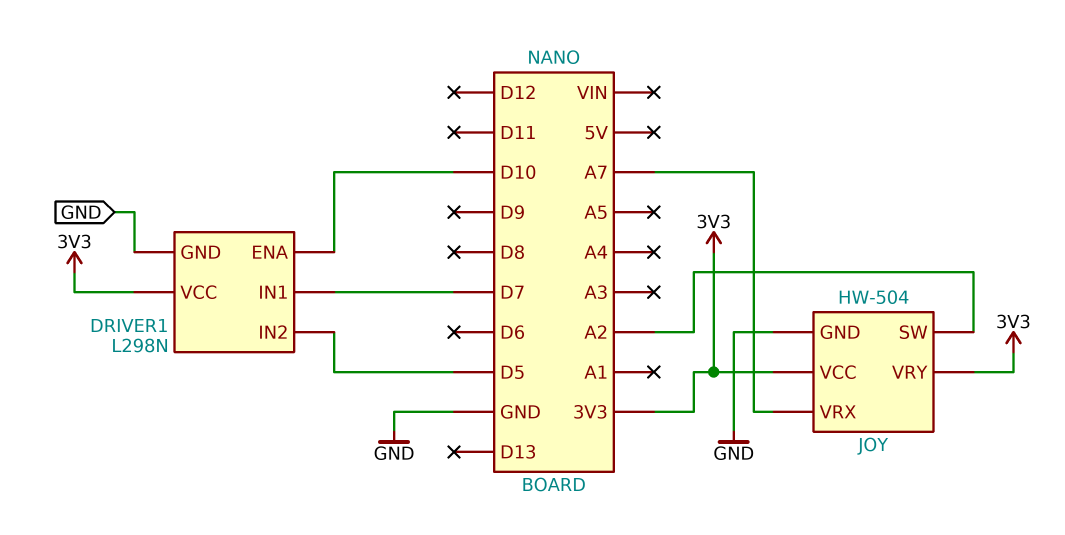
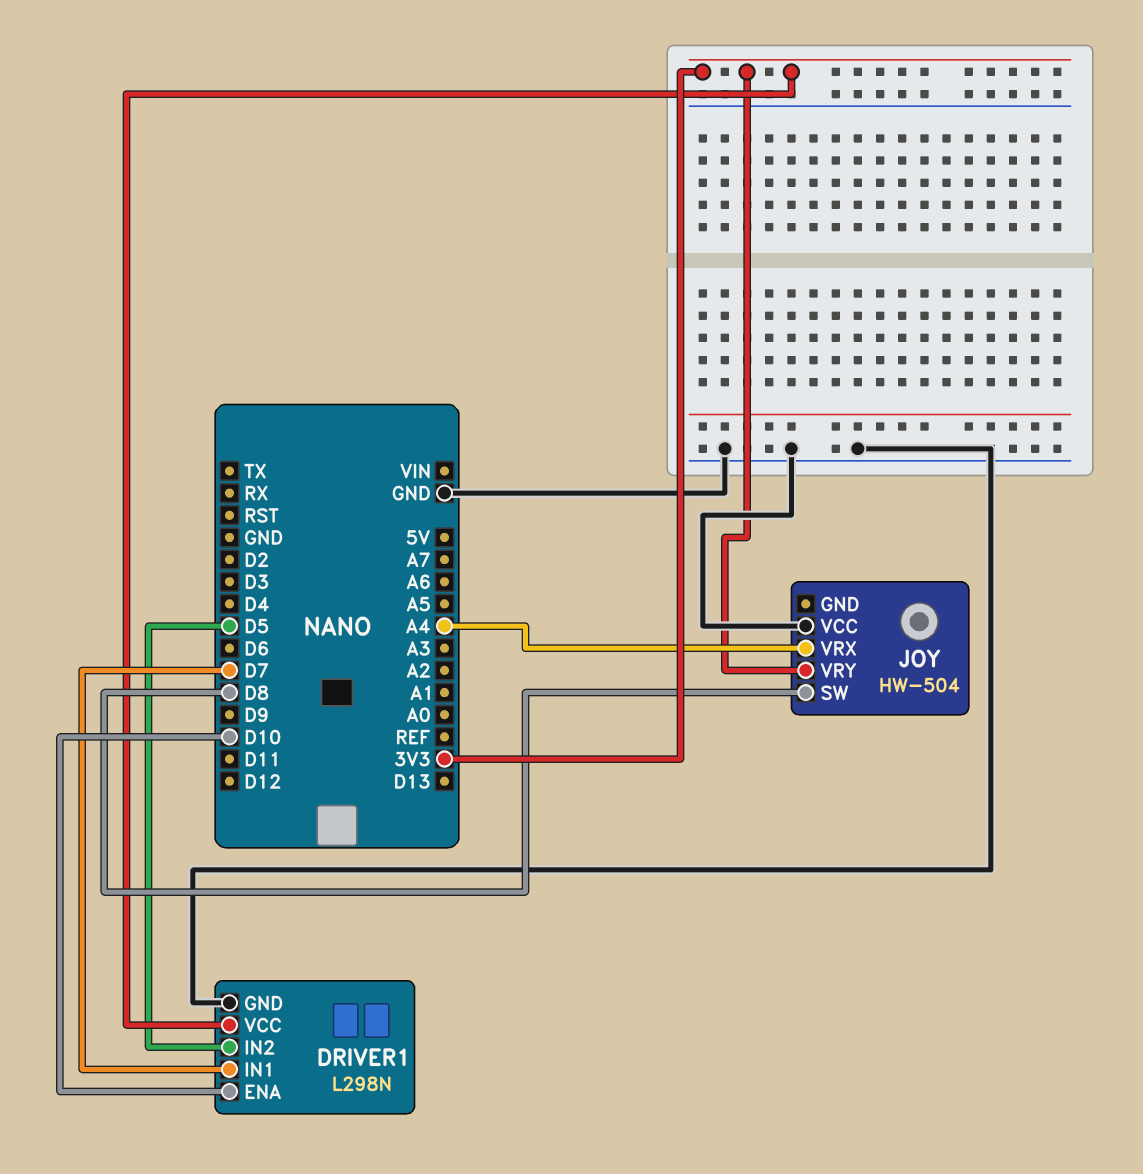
JOY pin GND: GND -> none
JOY pin SW: A2 -> D8
JOY pin VCC: 3V3 -> GND
JOY pin VRX: A7 -> A4

